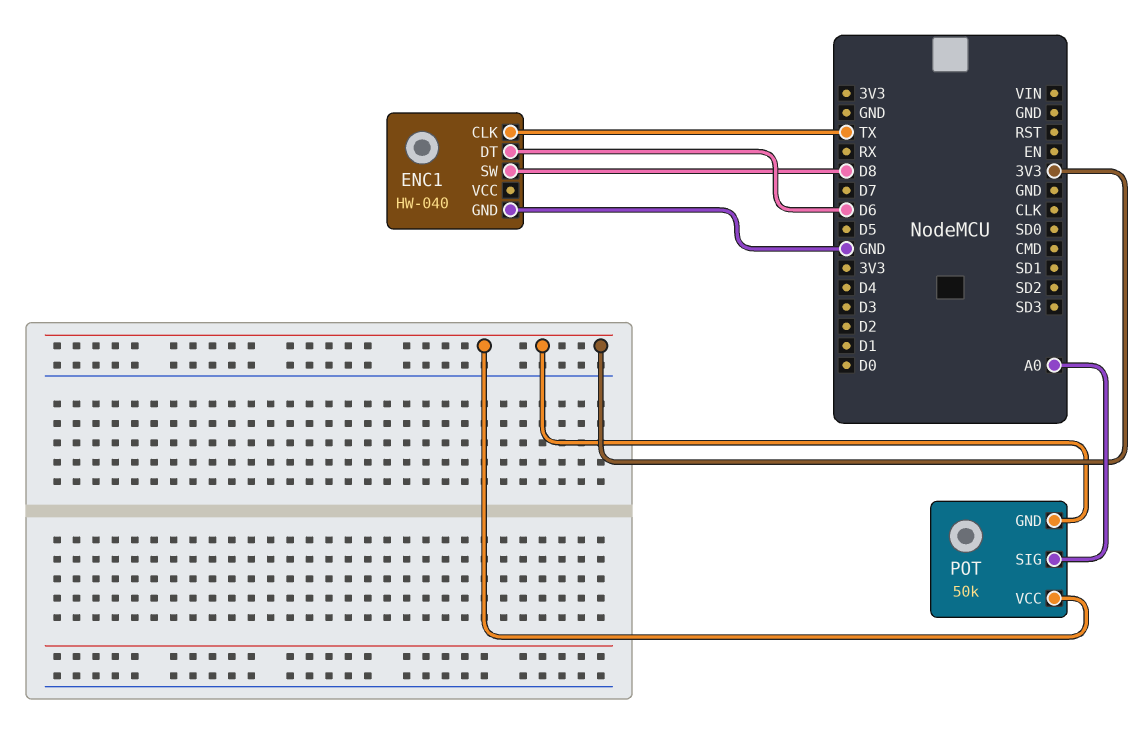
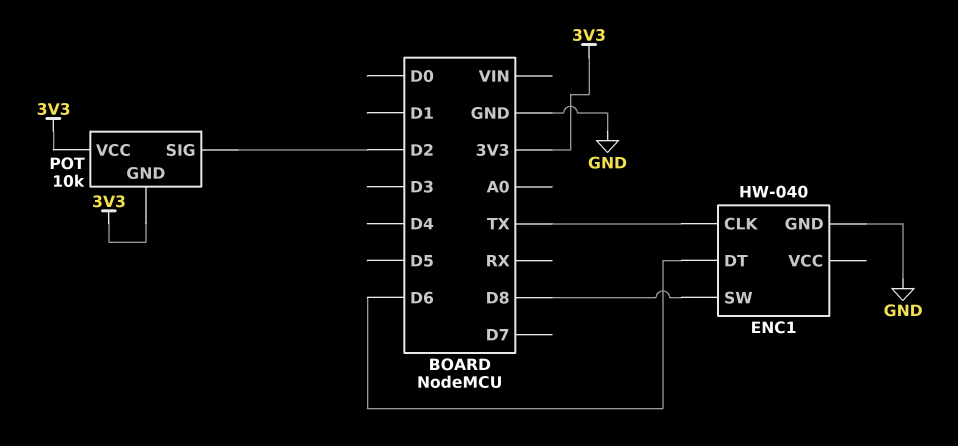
POT: 50k -> 10k
POT pin SIG: A0 -> D2

